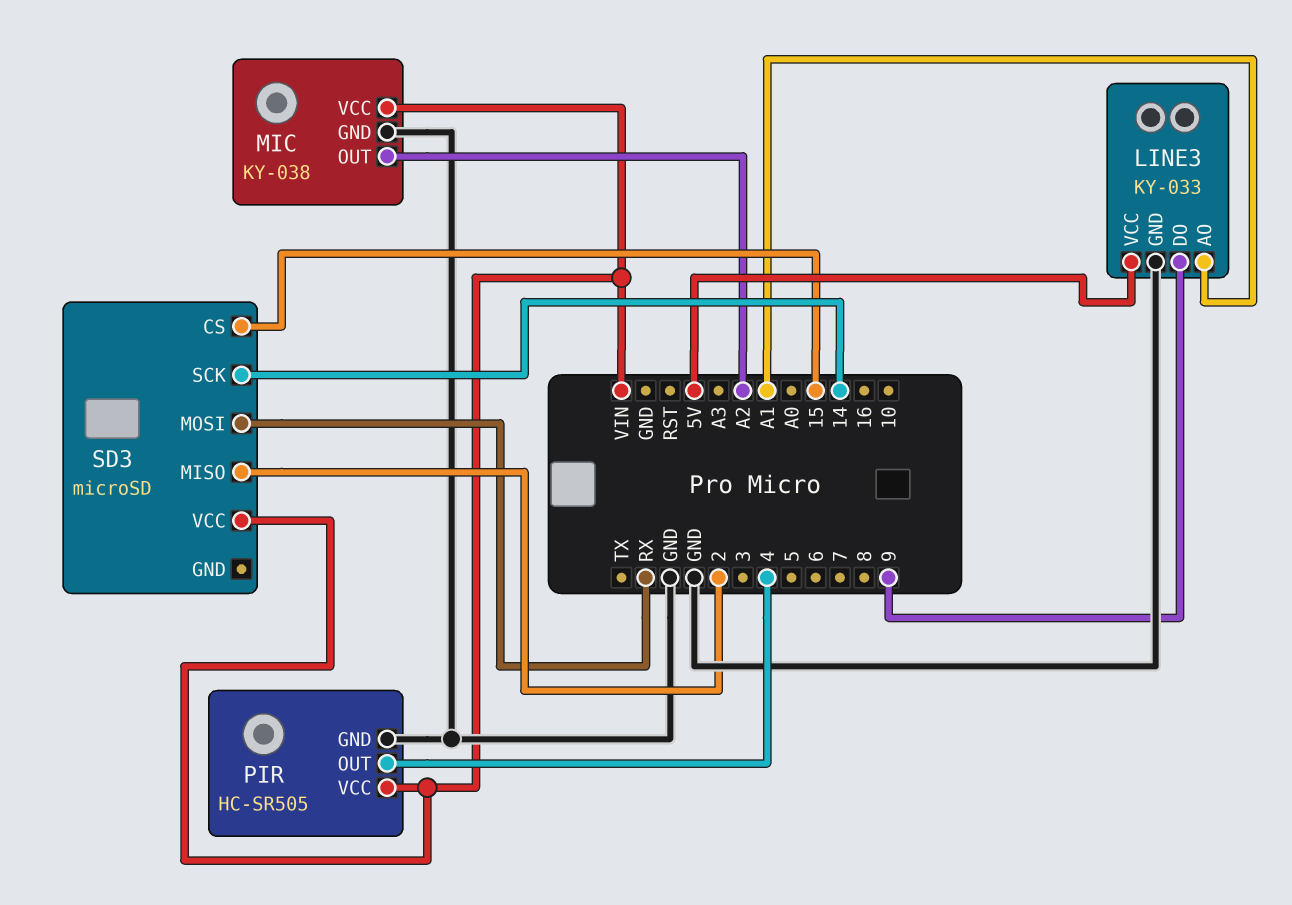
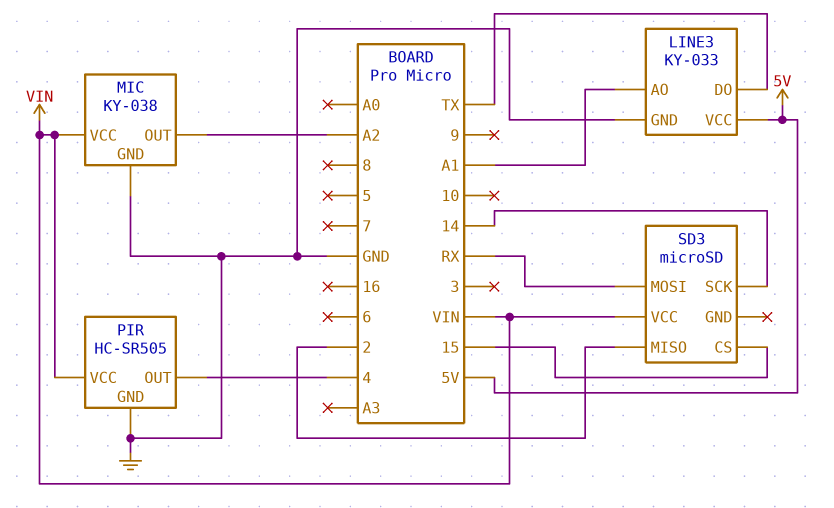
LINE3 pin DO: 9 -> TX

